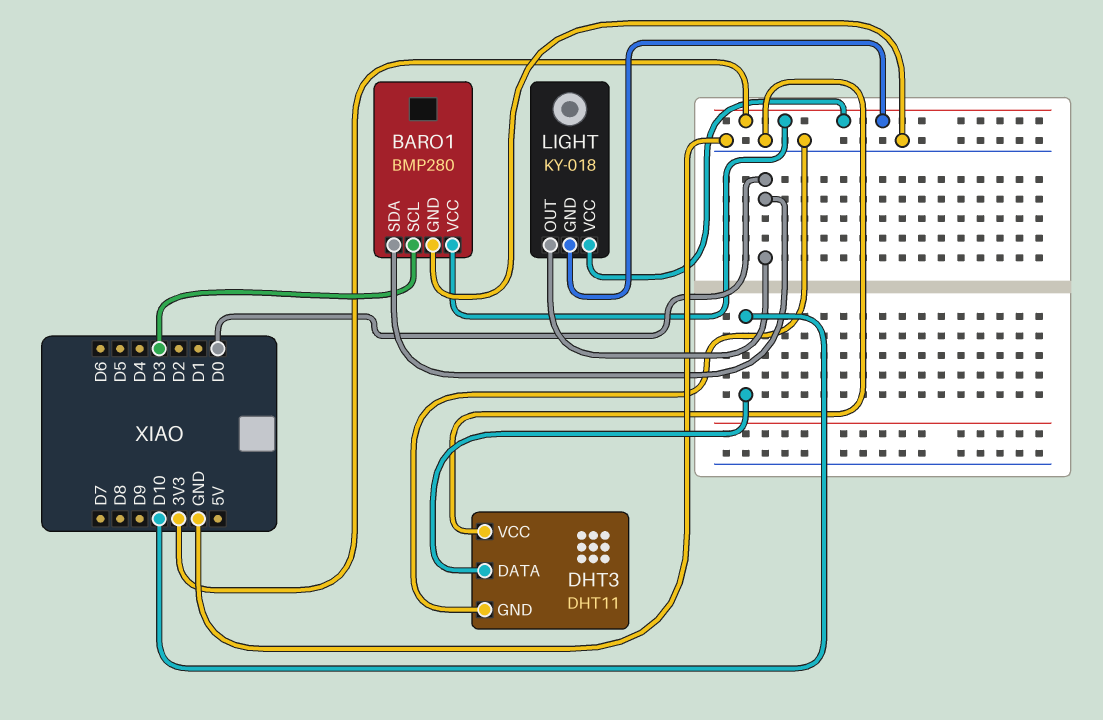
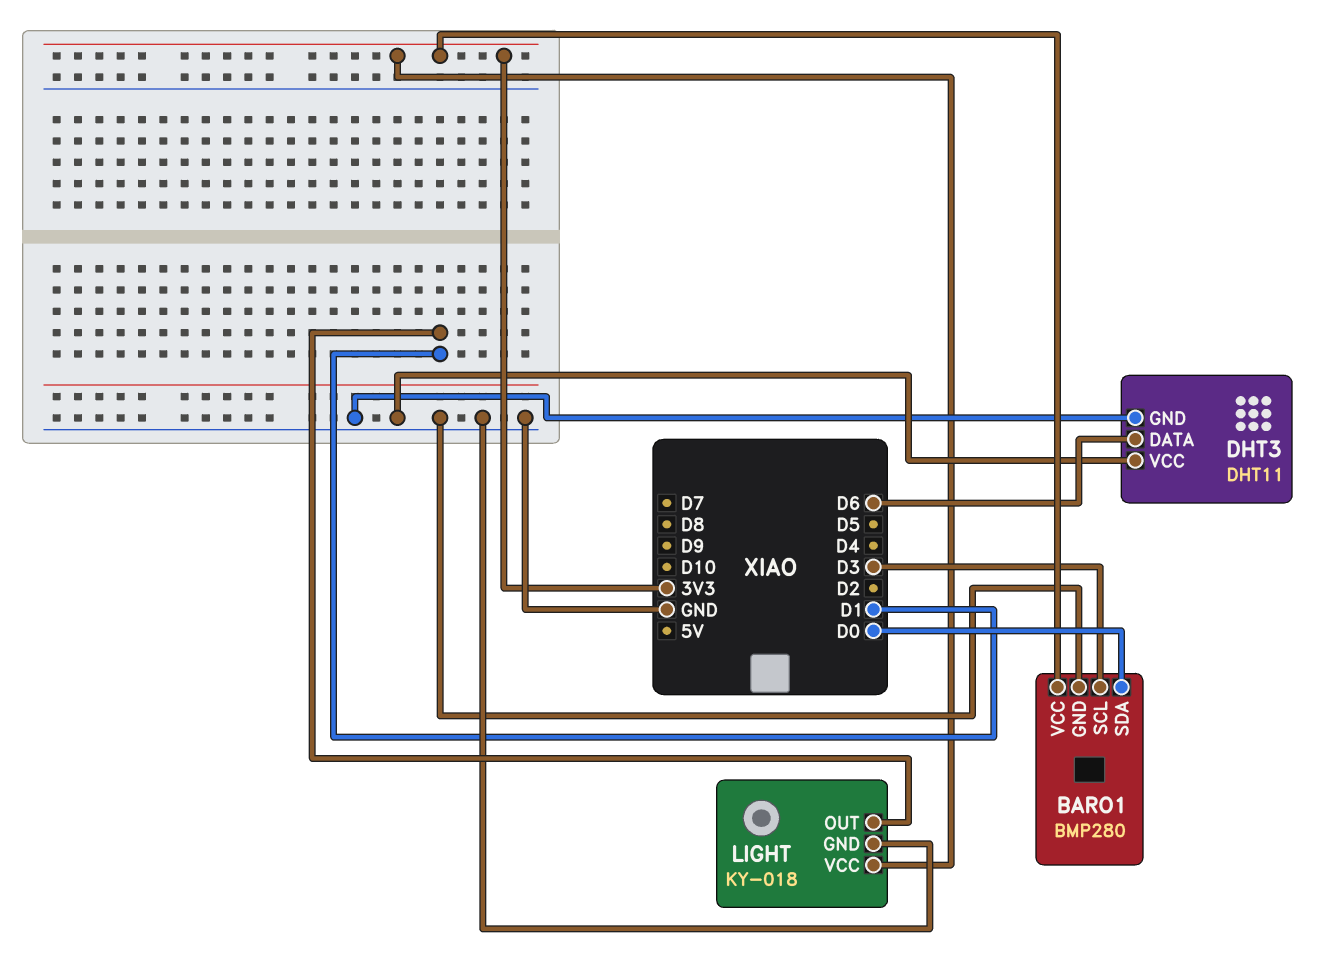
DHT3 pin DATA: D10 -> D6
LIGHT pin GND: 3V3 -> GND
LIGHT pin OUT: D0 -> D1

